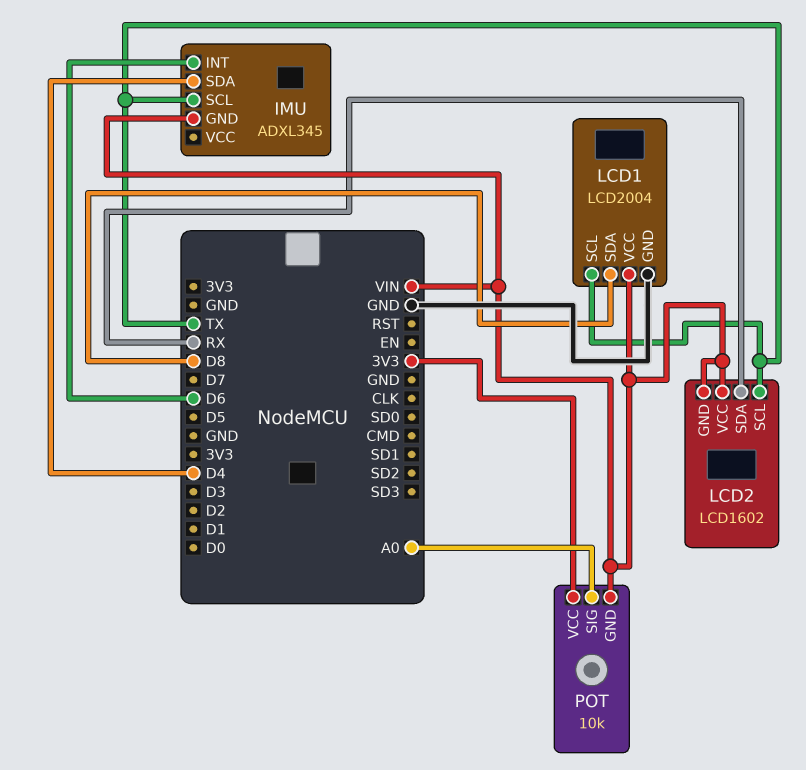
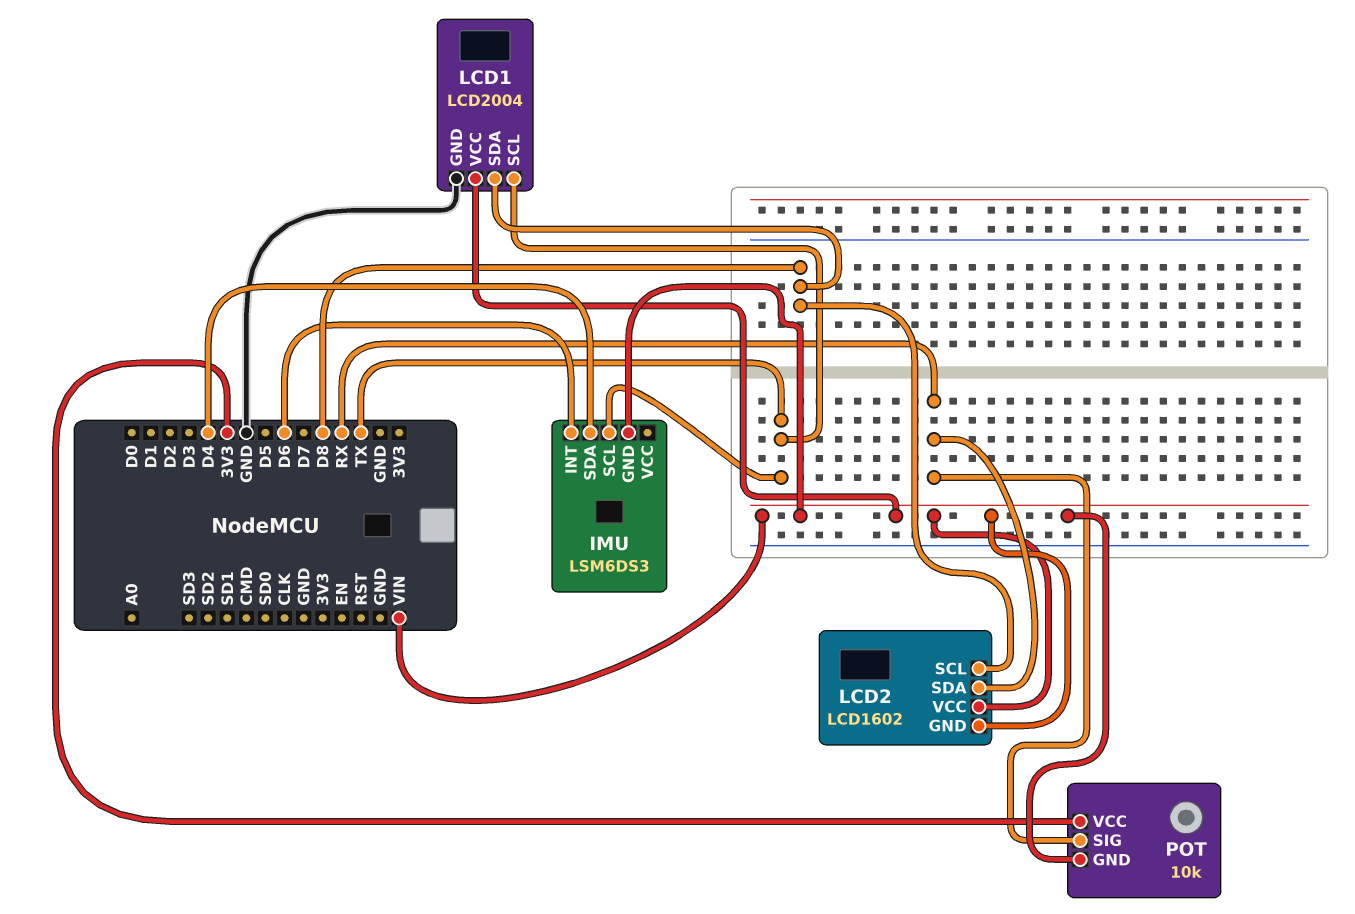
IMU: ADXL345 -> LSM6DS3
LCD2 pin SCL: TX -> D8
POT pin SIG: A0 -> RX

